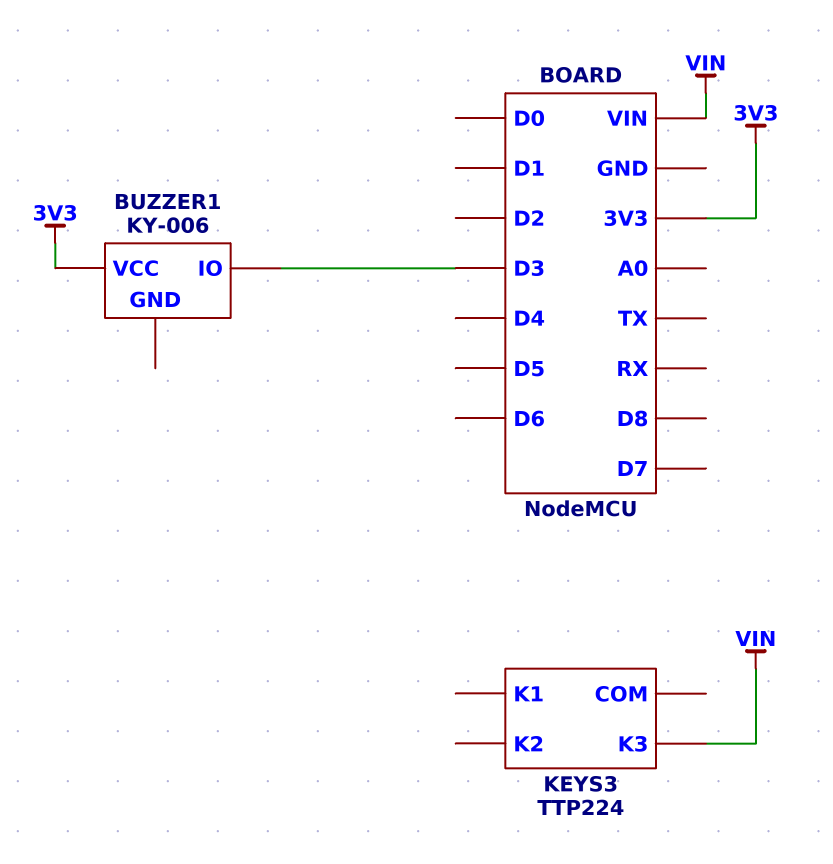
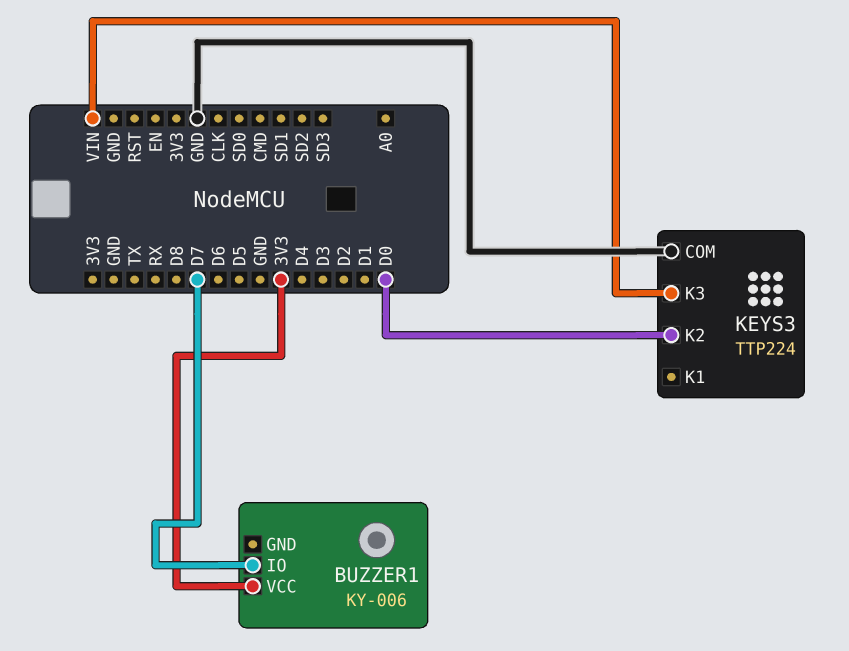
BUZZER1 pin IO: D3 -> D7
KEYS3 pin COM: none -> GND
KEYS3 pin K2: none -> D0

